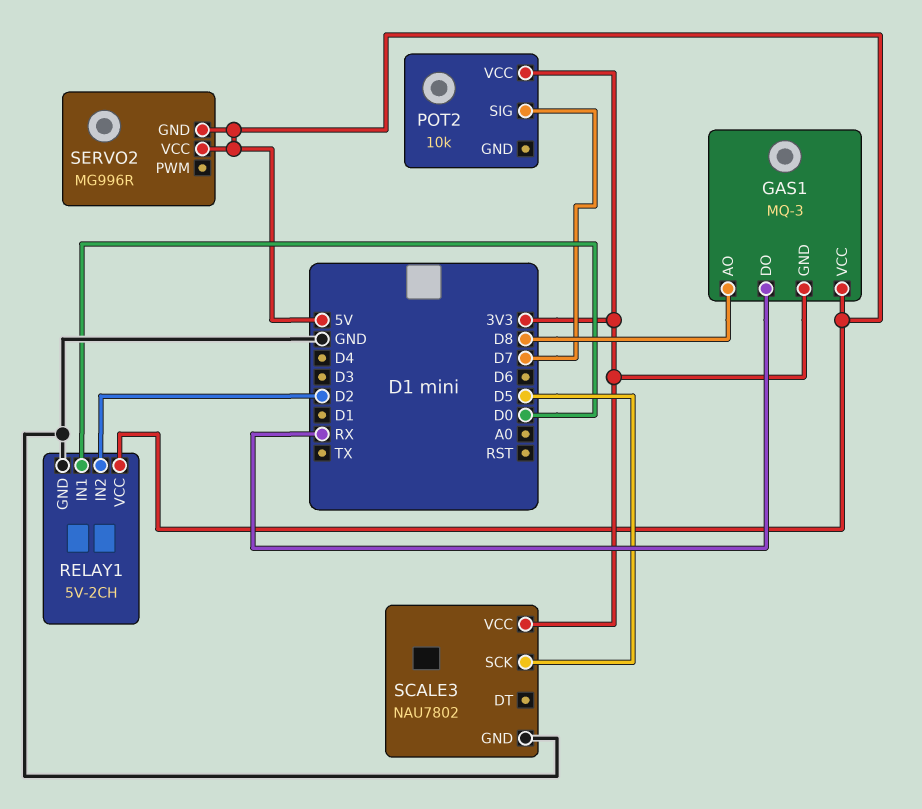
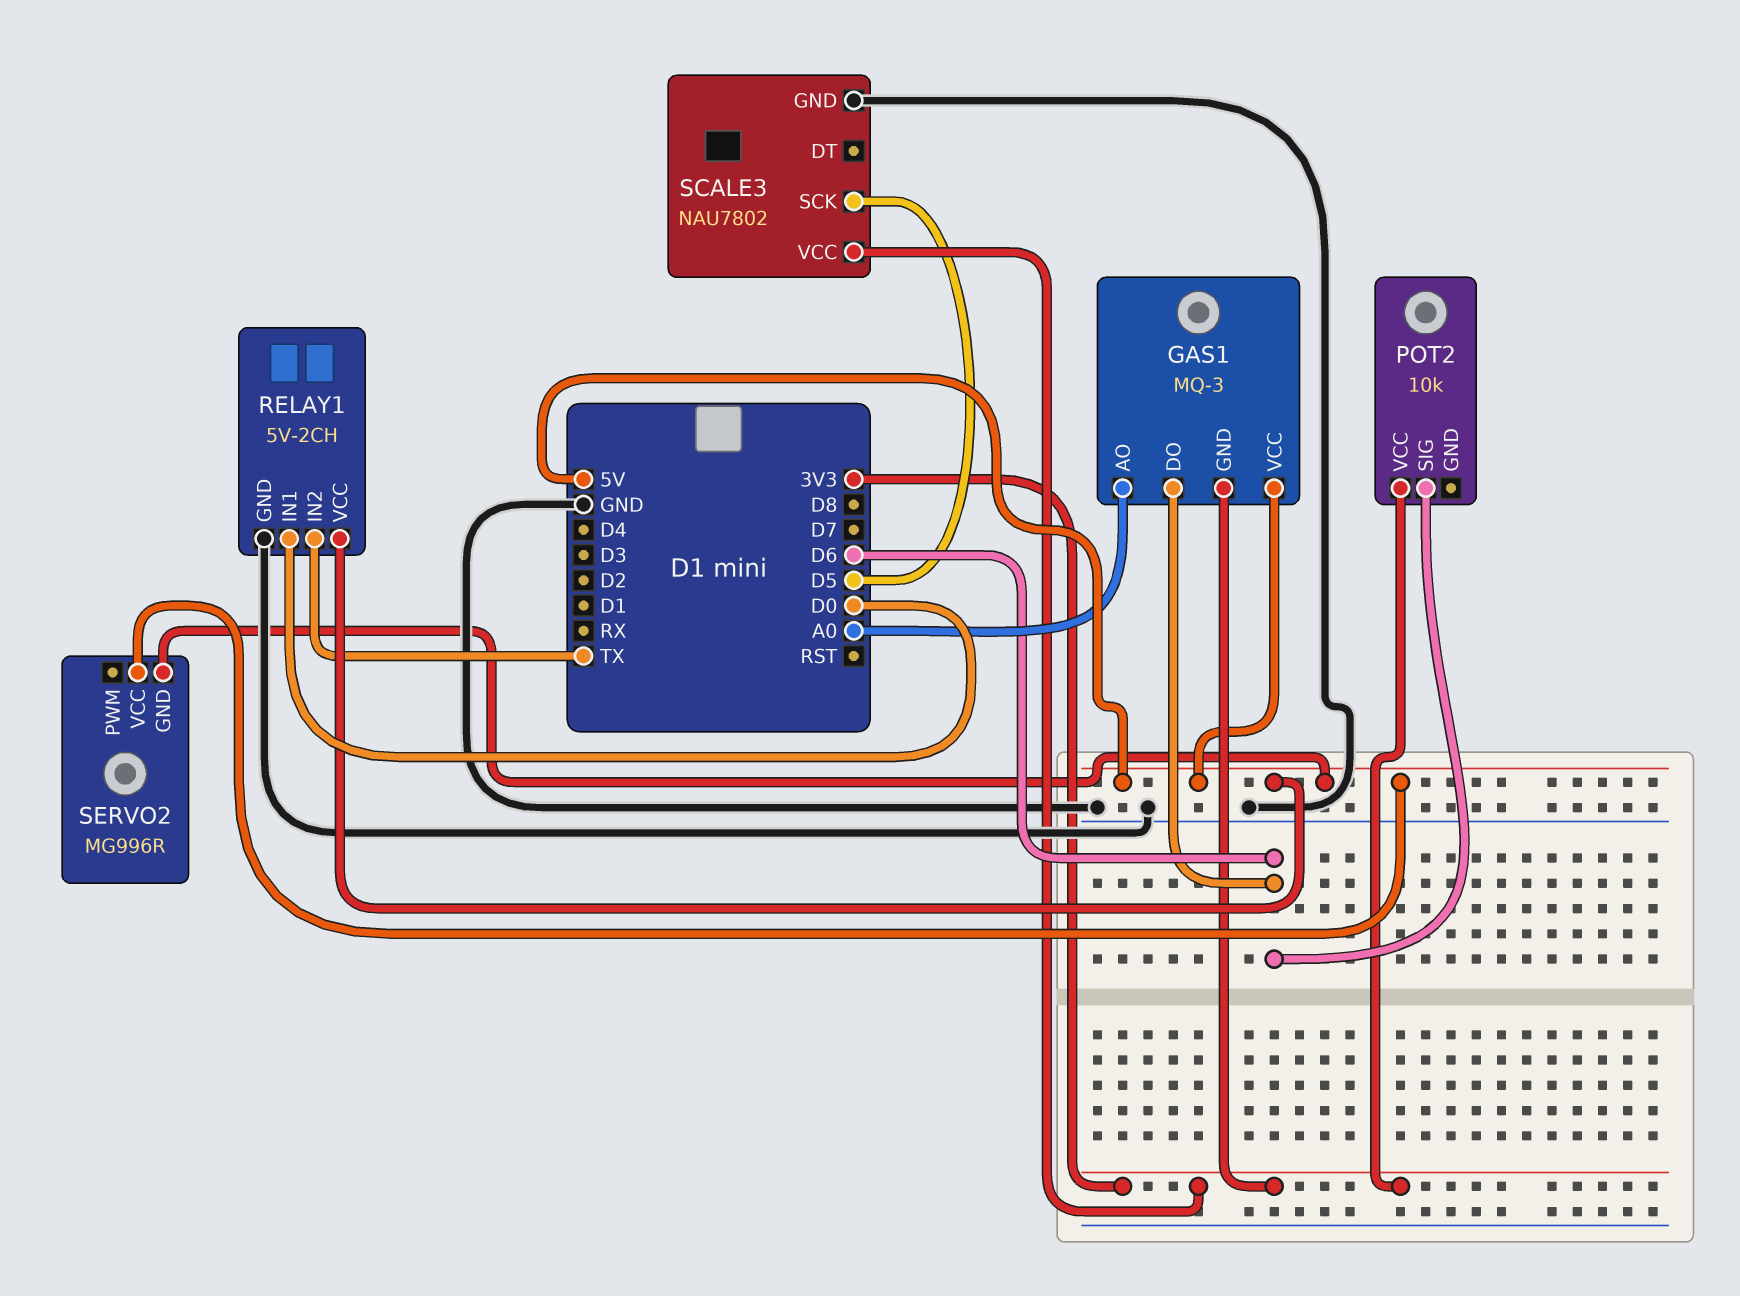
GAS1 pin AO: D8 -> A0
GAS1 pin DO: RX -> D6
POT2 pin SIG: D7 -> D6
RELAY1 pin IN2: D2 -> TX

